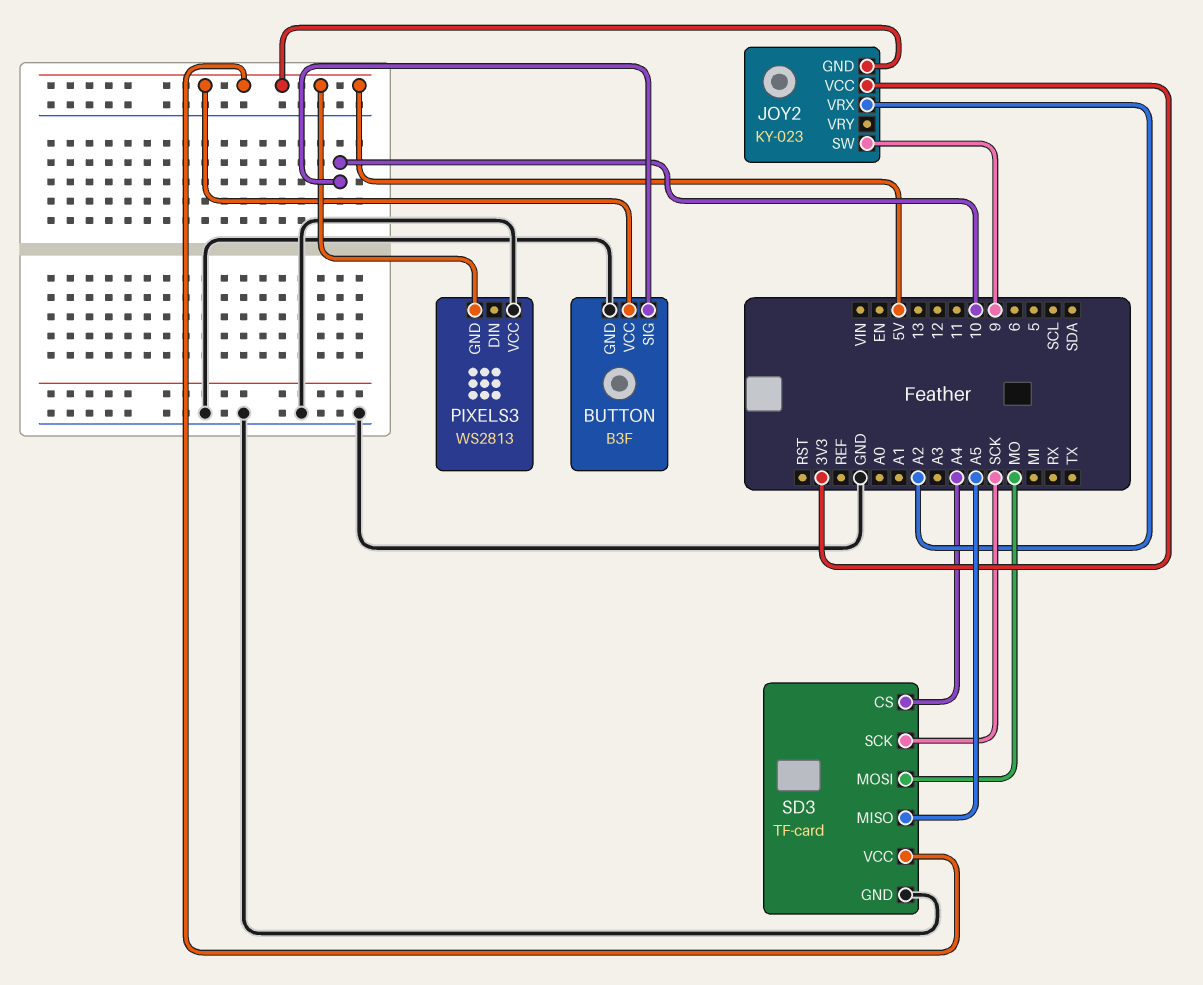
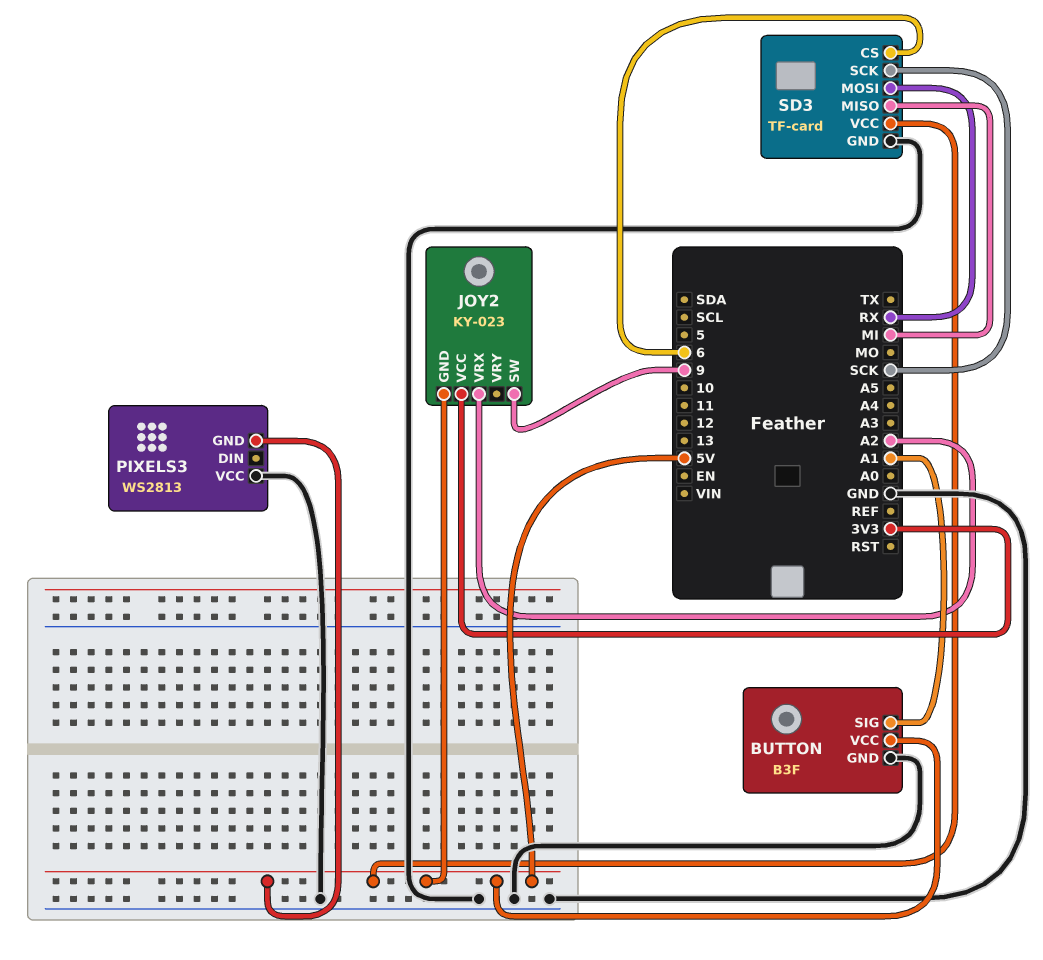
BUTTON pin SIG: 10 -> A1
SD3 pin CS: A4 -> 6
SD3 pin MISO: A5 -> MI
SD3 pin MOSI: MO -> RX

